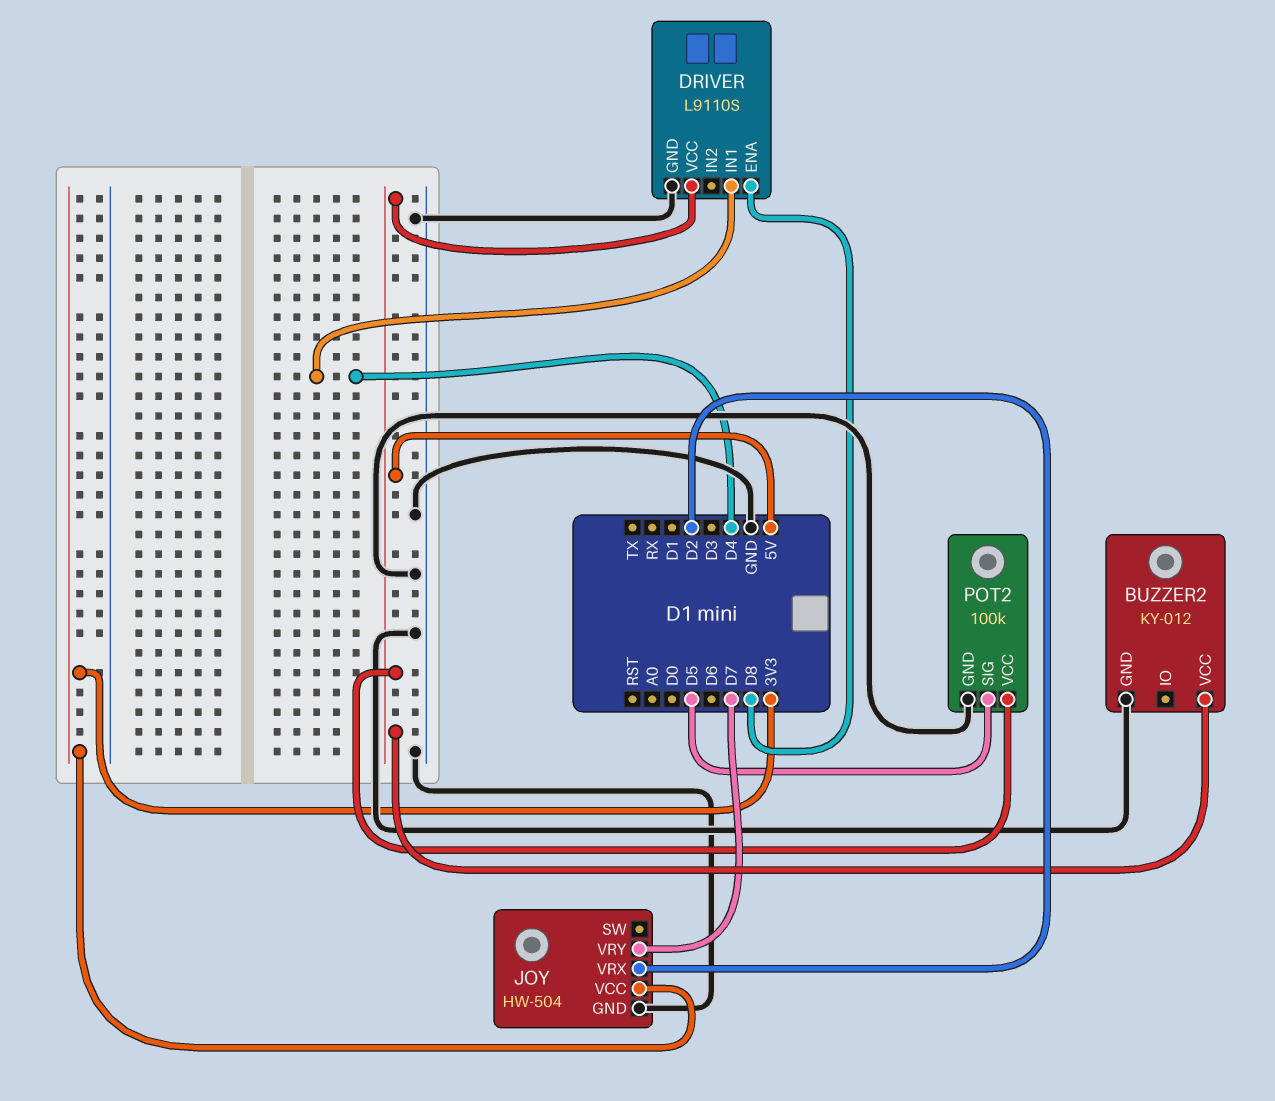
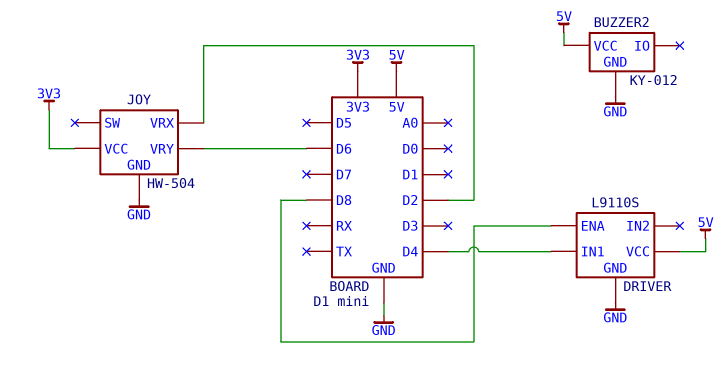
JOY pin VRY: D7 -> D6
POT2: 100k -> none
POT2 pin GND: GND -> none
POT2 pin SIG: D5 -> none
POT2 pin VCC: 5V -> none

